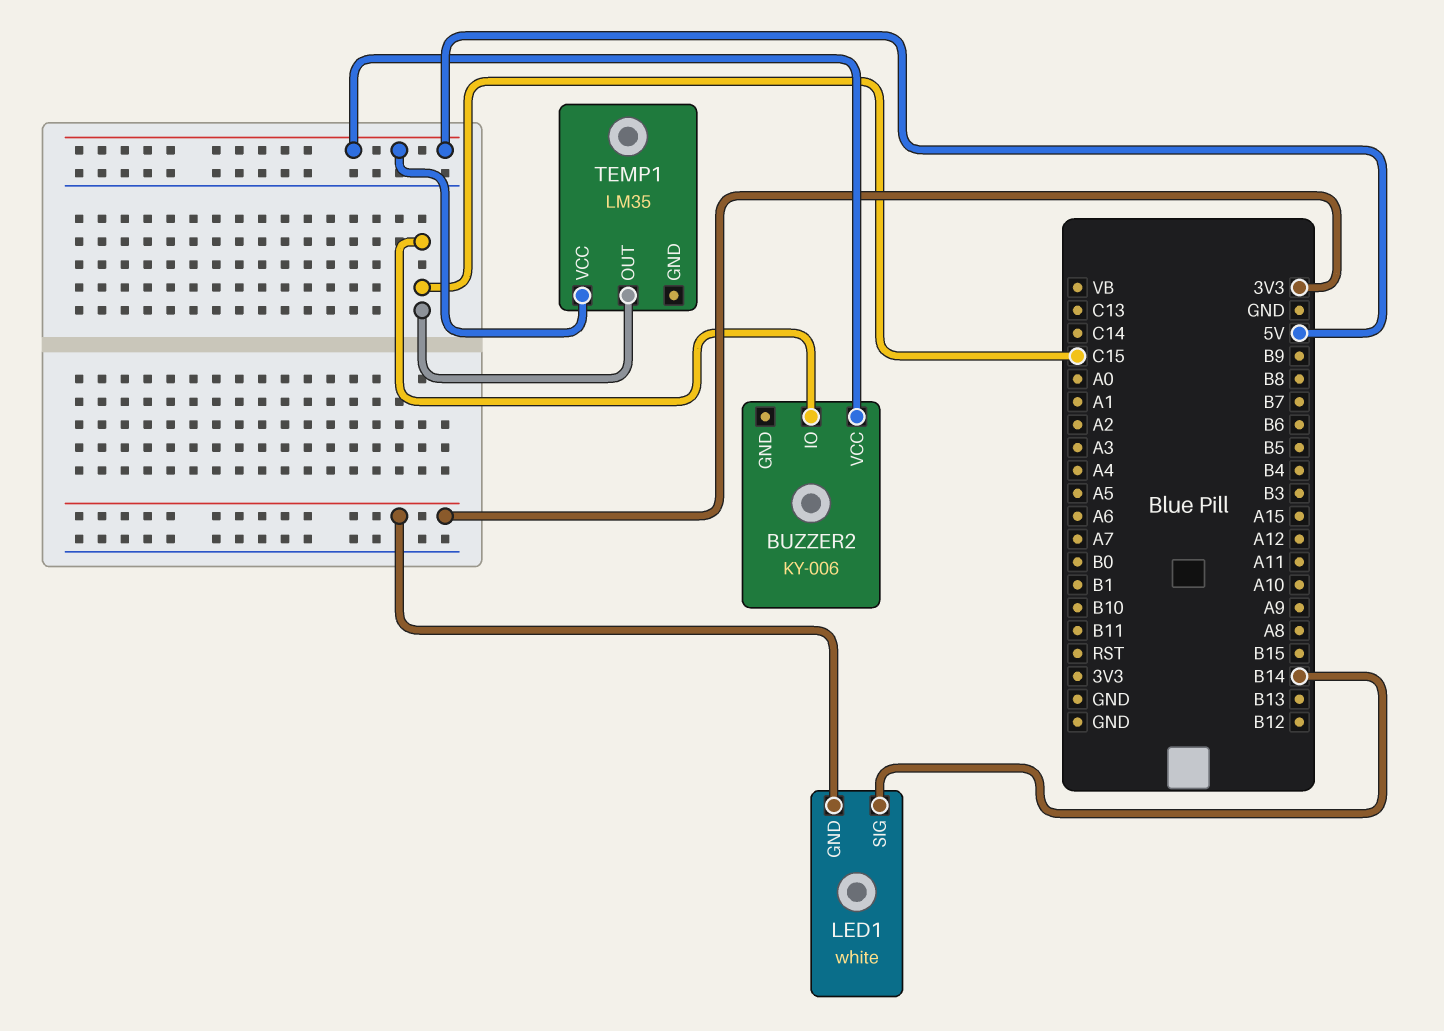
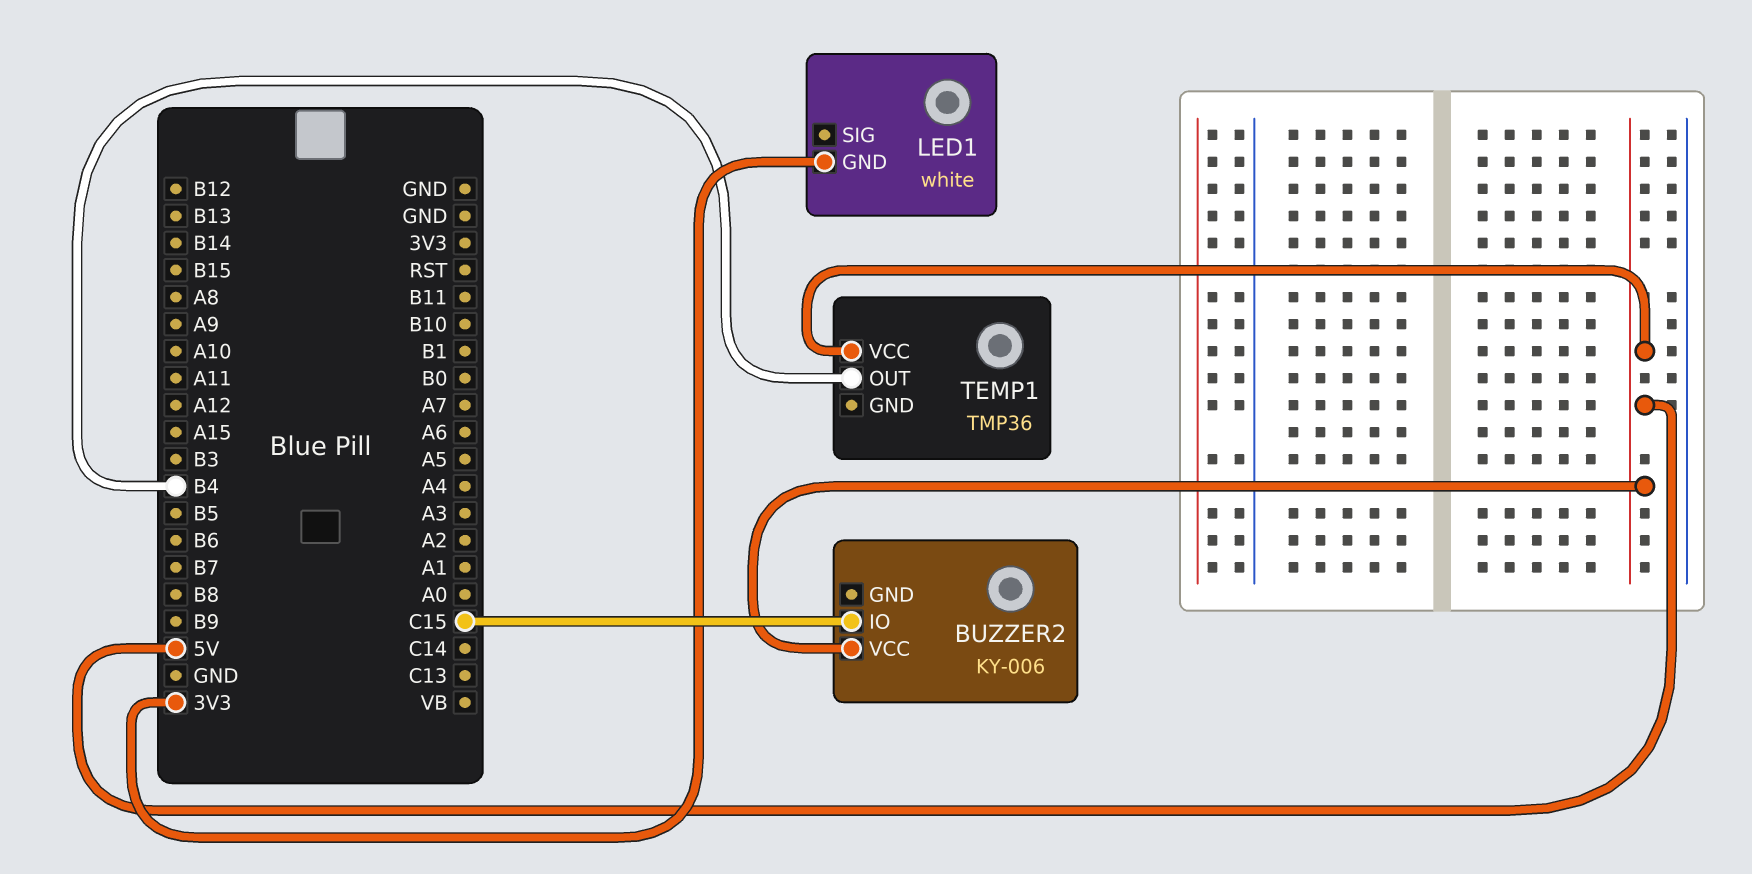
LED1 pin SIG: B14 -> none
TEMP1: LM35 -> TMP36
TEMP1 pin OUT: C15 -> B4

